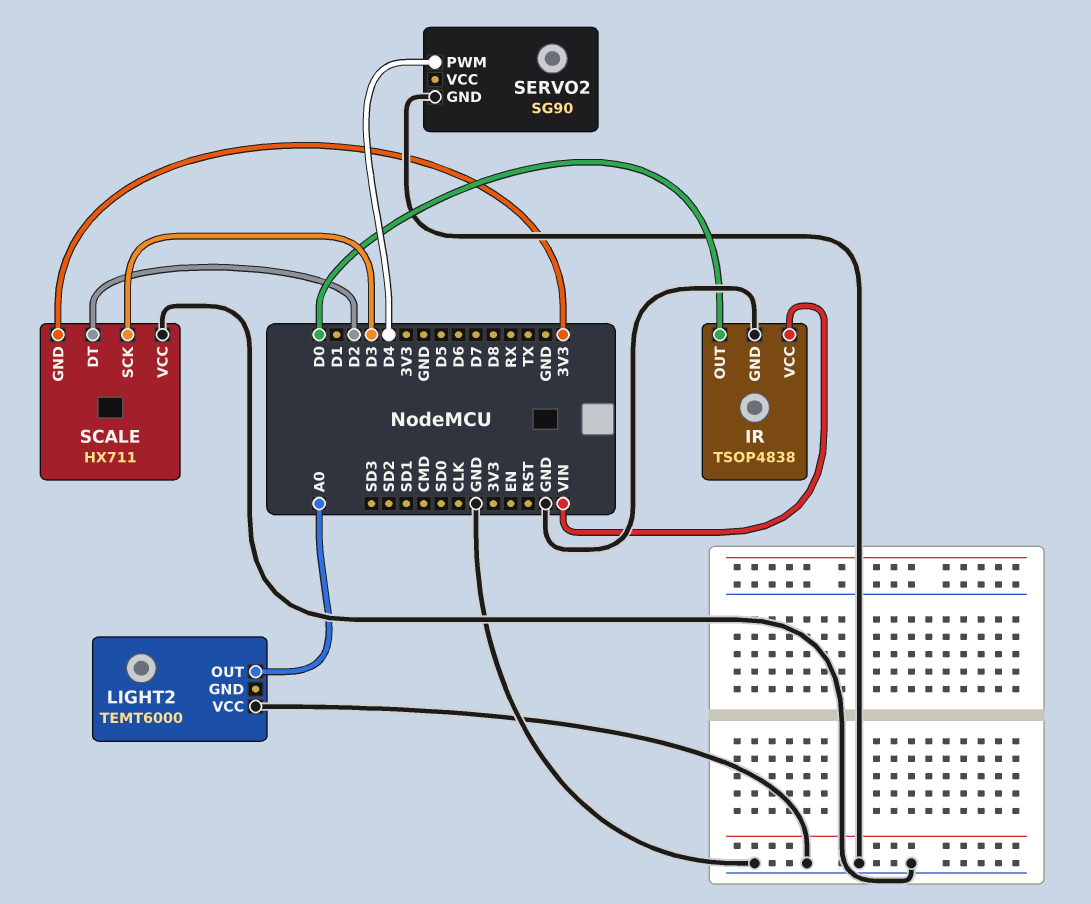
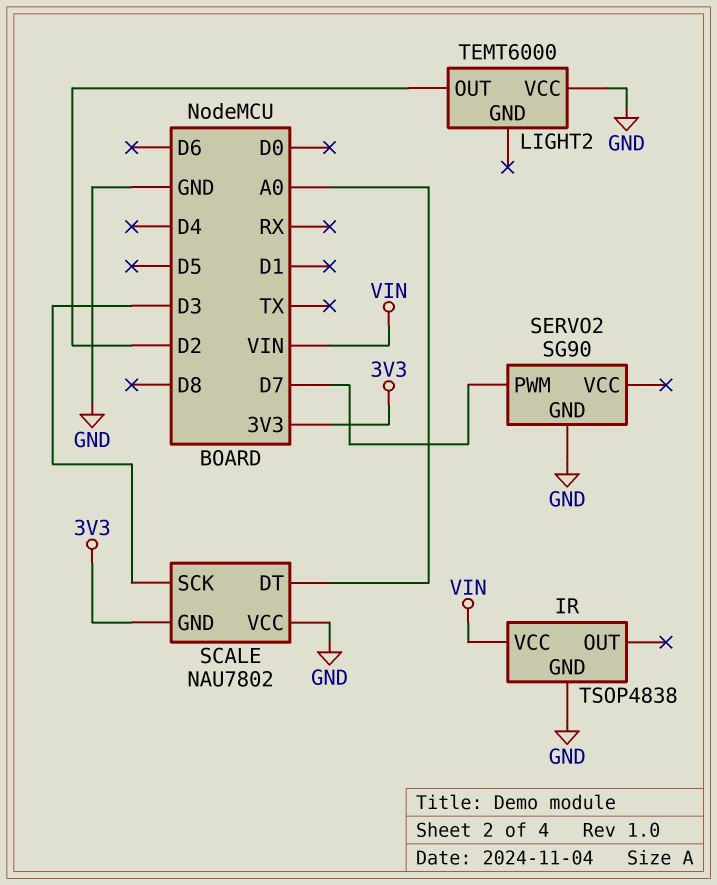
IR pin OUT: D0 -> none
LIGHT2 pin OUT: A0 -> D2
SCALE: HX711 -> NAU7802
SCALE pin DT: D2 -> A0
SERVO2 pin PWM: D4 -> D7

